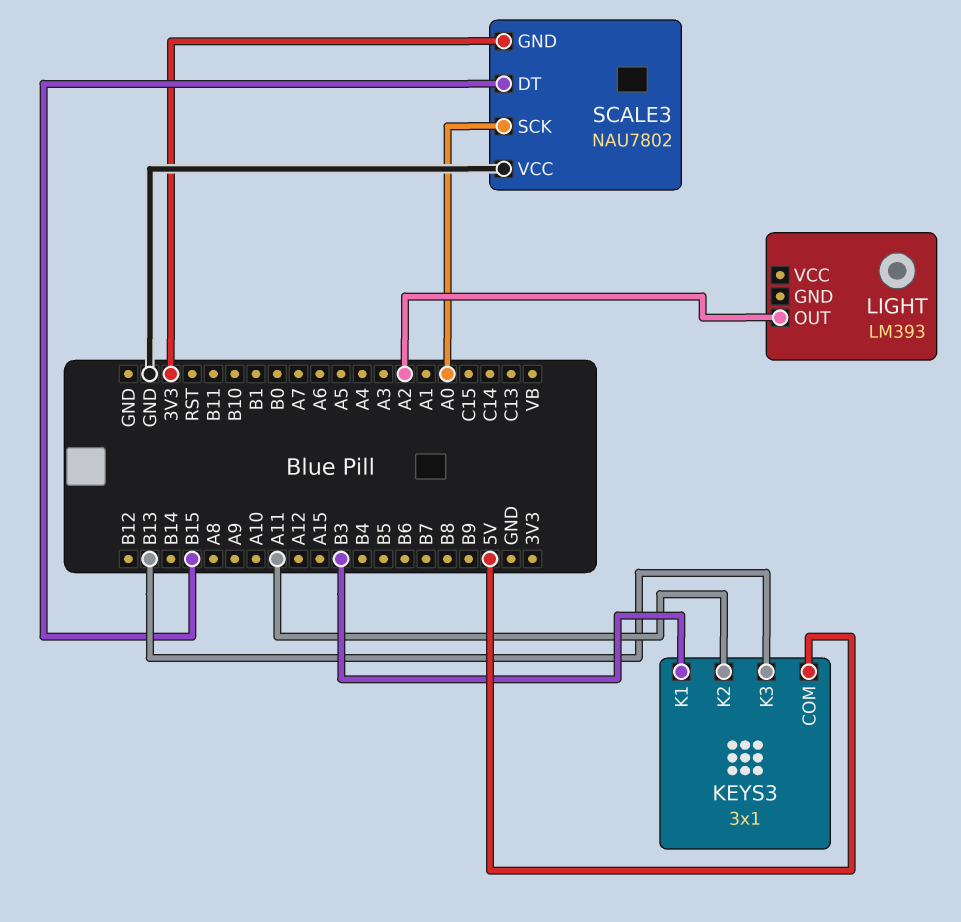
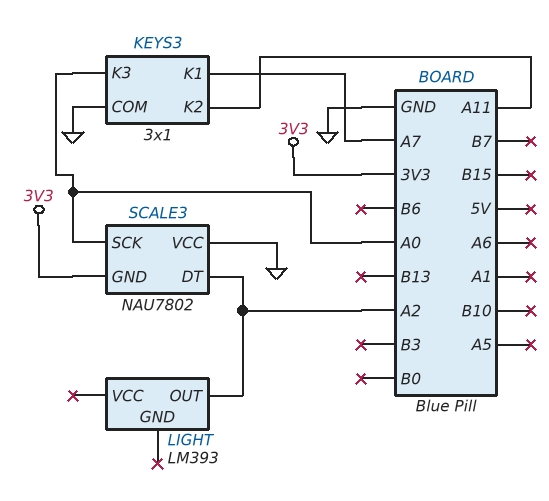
KEYS3 pin COM: 5V -> GND
KEYS3 pin K1: B3 -> A7
KEYS3 pin K3: B13 -> A0
SCALE3 pin DT: B15 -> A2

